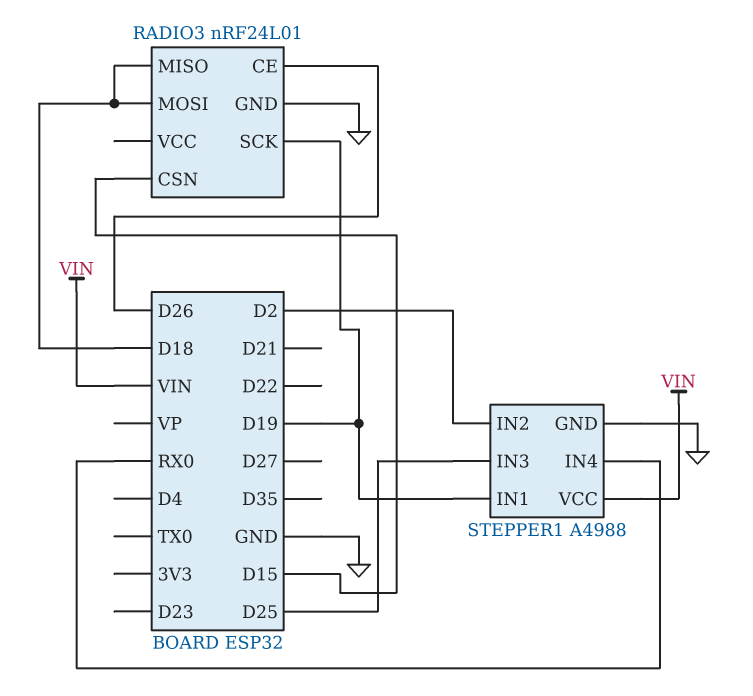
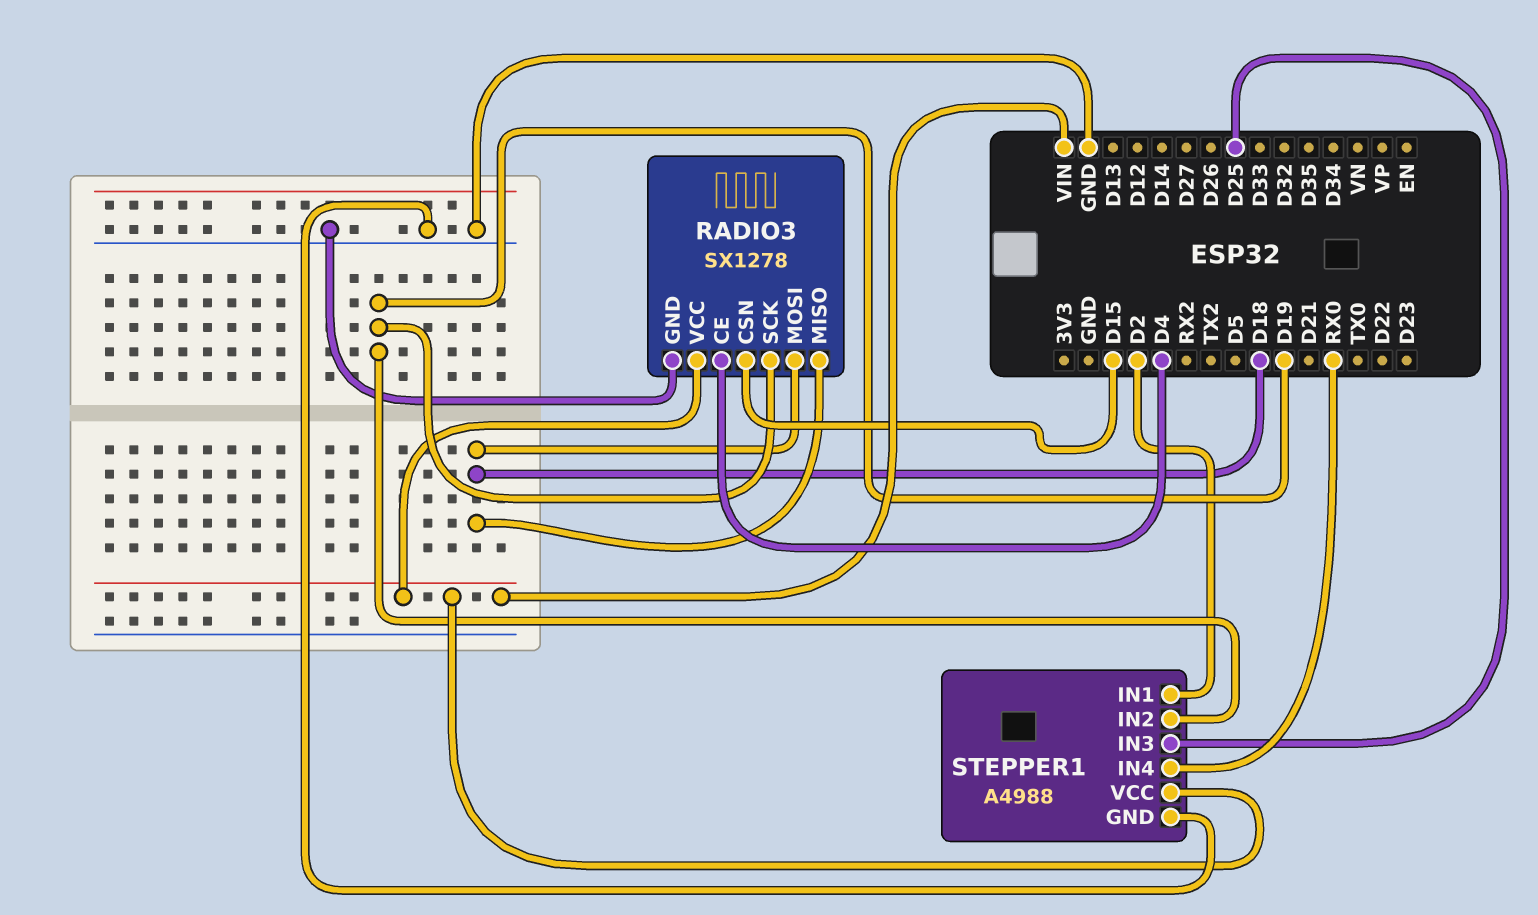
RADIO3: nRF24L01 -> SX1278
RADIO3 pin CE: D26 -> D4
RADIO3 pin VCC: none -> VIN
STEPPER1 pin IN1: D19 -> D2
STEPPER1 pin IN2: D2 -> D19

